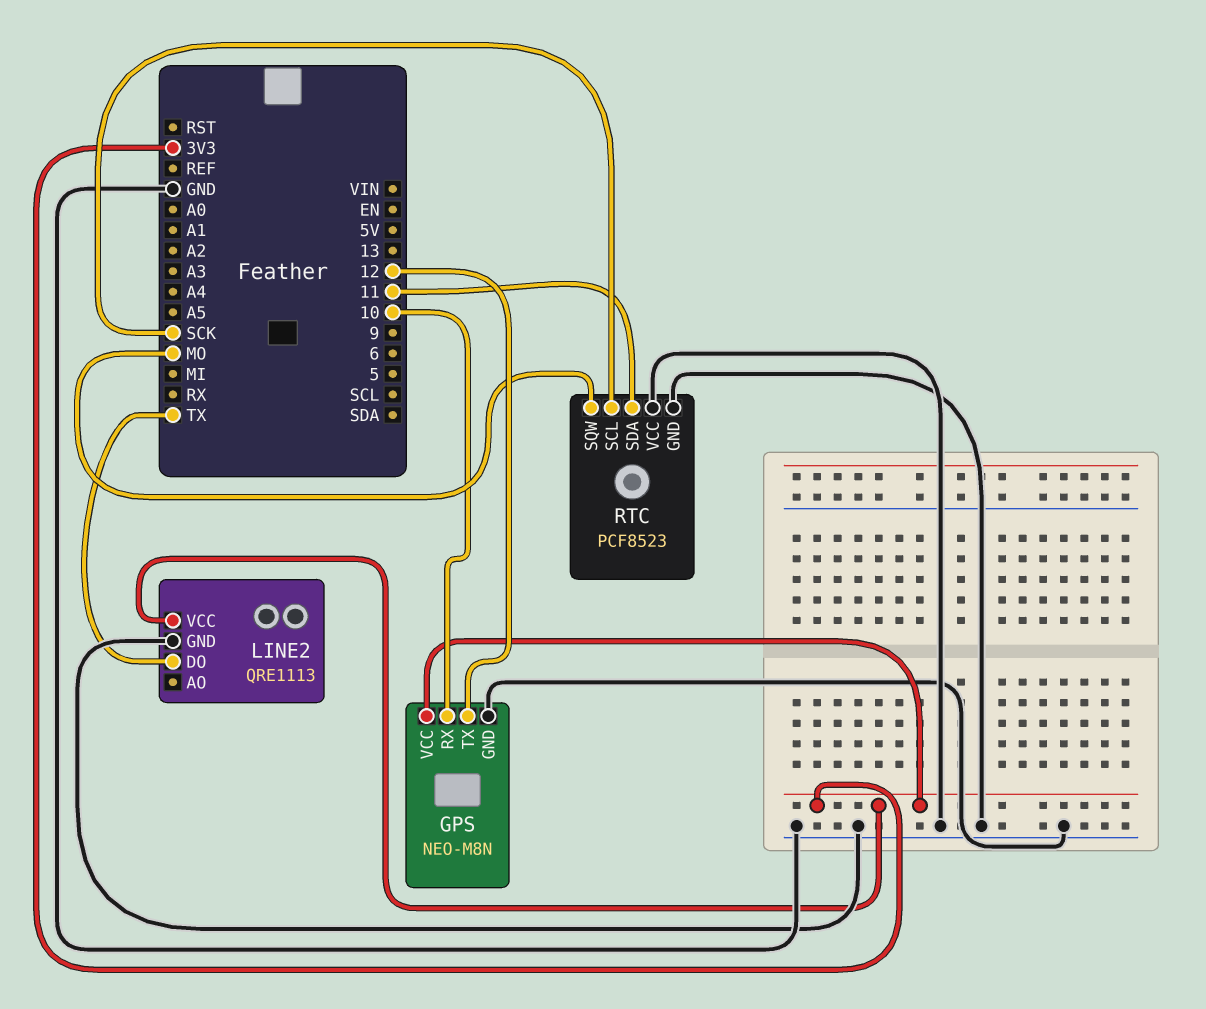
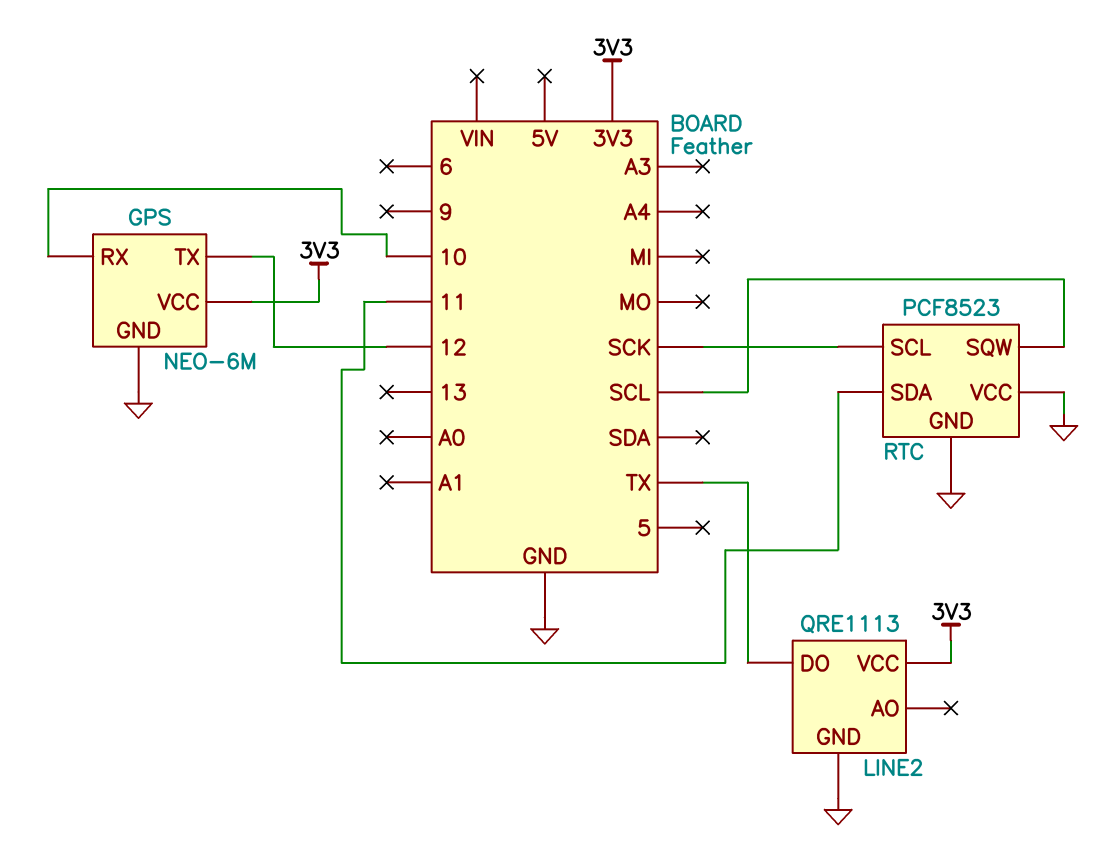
GPS: NEO-M8N -> NEO-6M
RTC pin SQW: MO -> SCL

